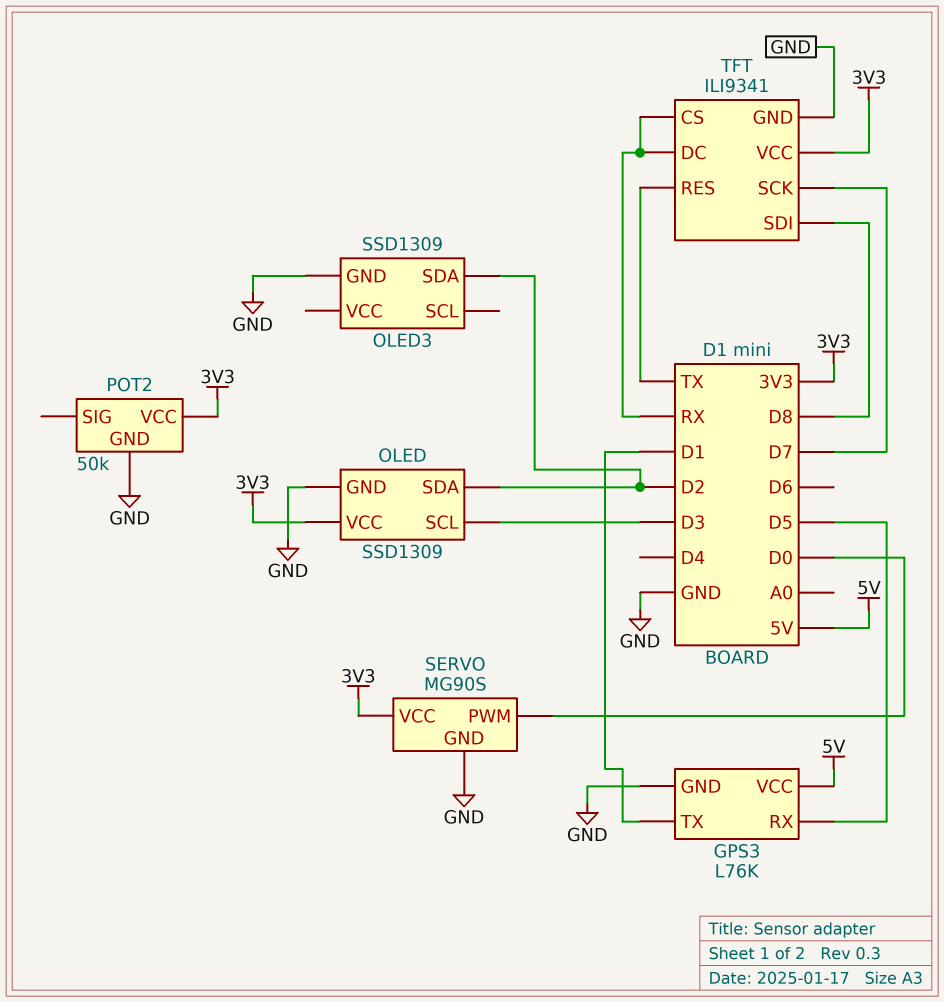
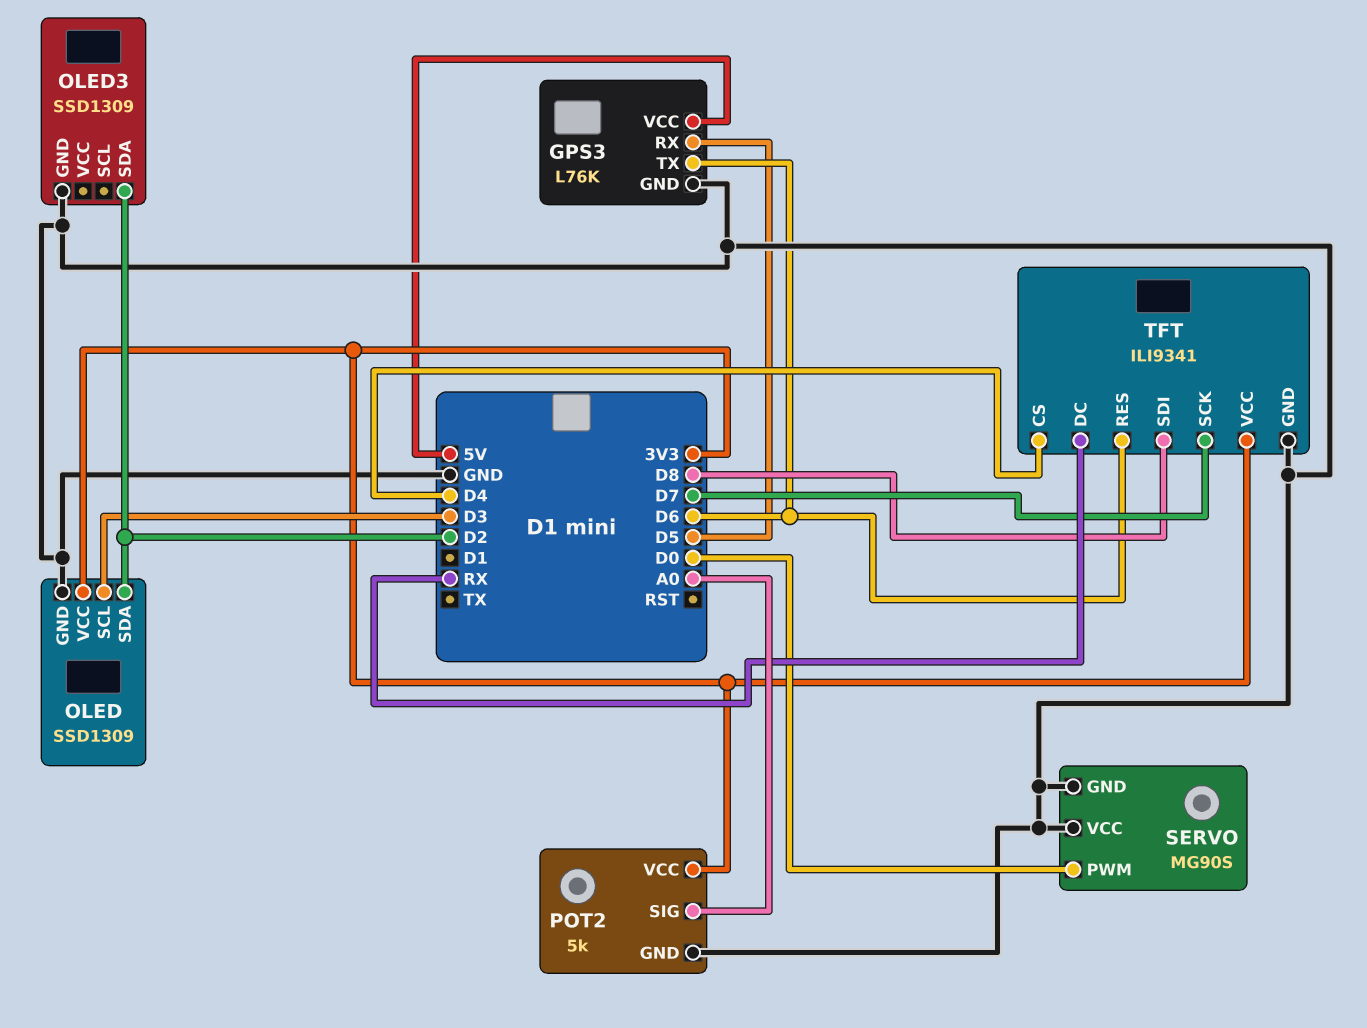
GPS3 pin TX: D1 -> D6
POT2: 50k -> 5k
POT2 pin SIG: none -> A0
SERVO pin VCC: 3V3 -> GND
TFT pin CS: RX -> D4
TFT pin RES: TX -> D6

